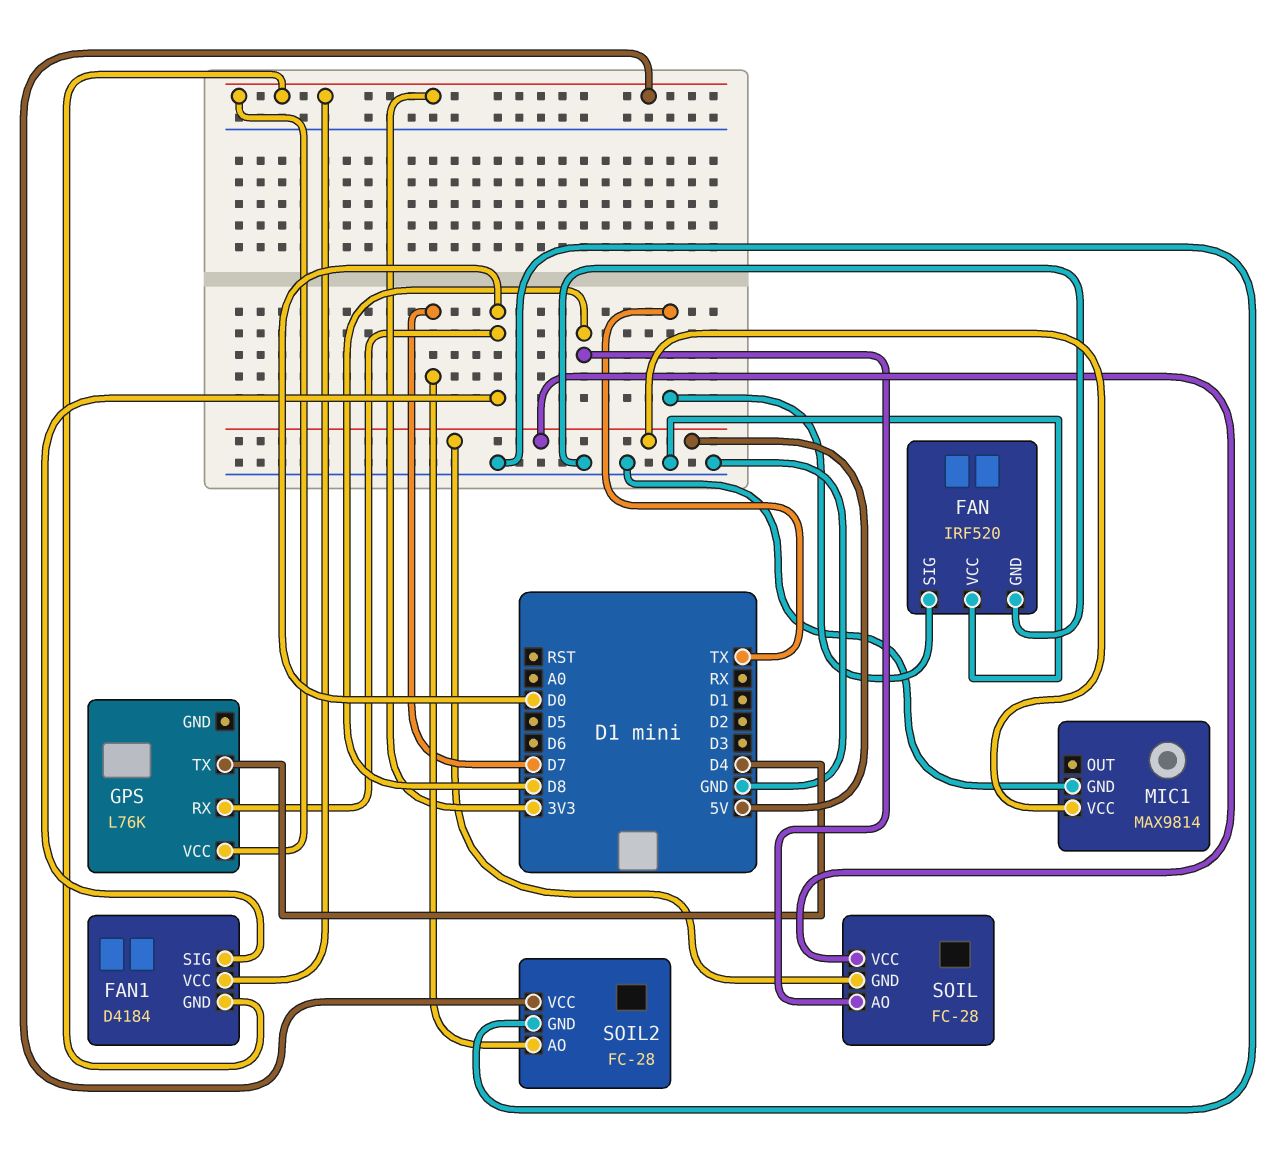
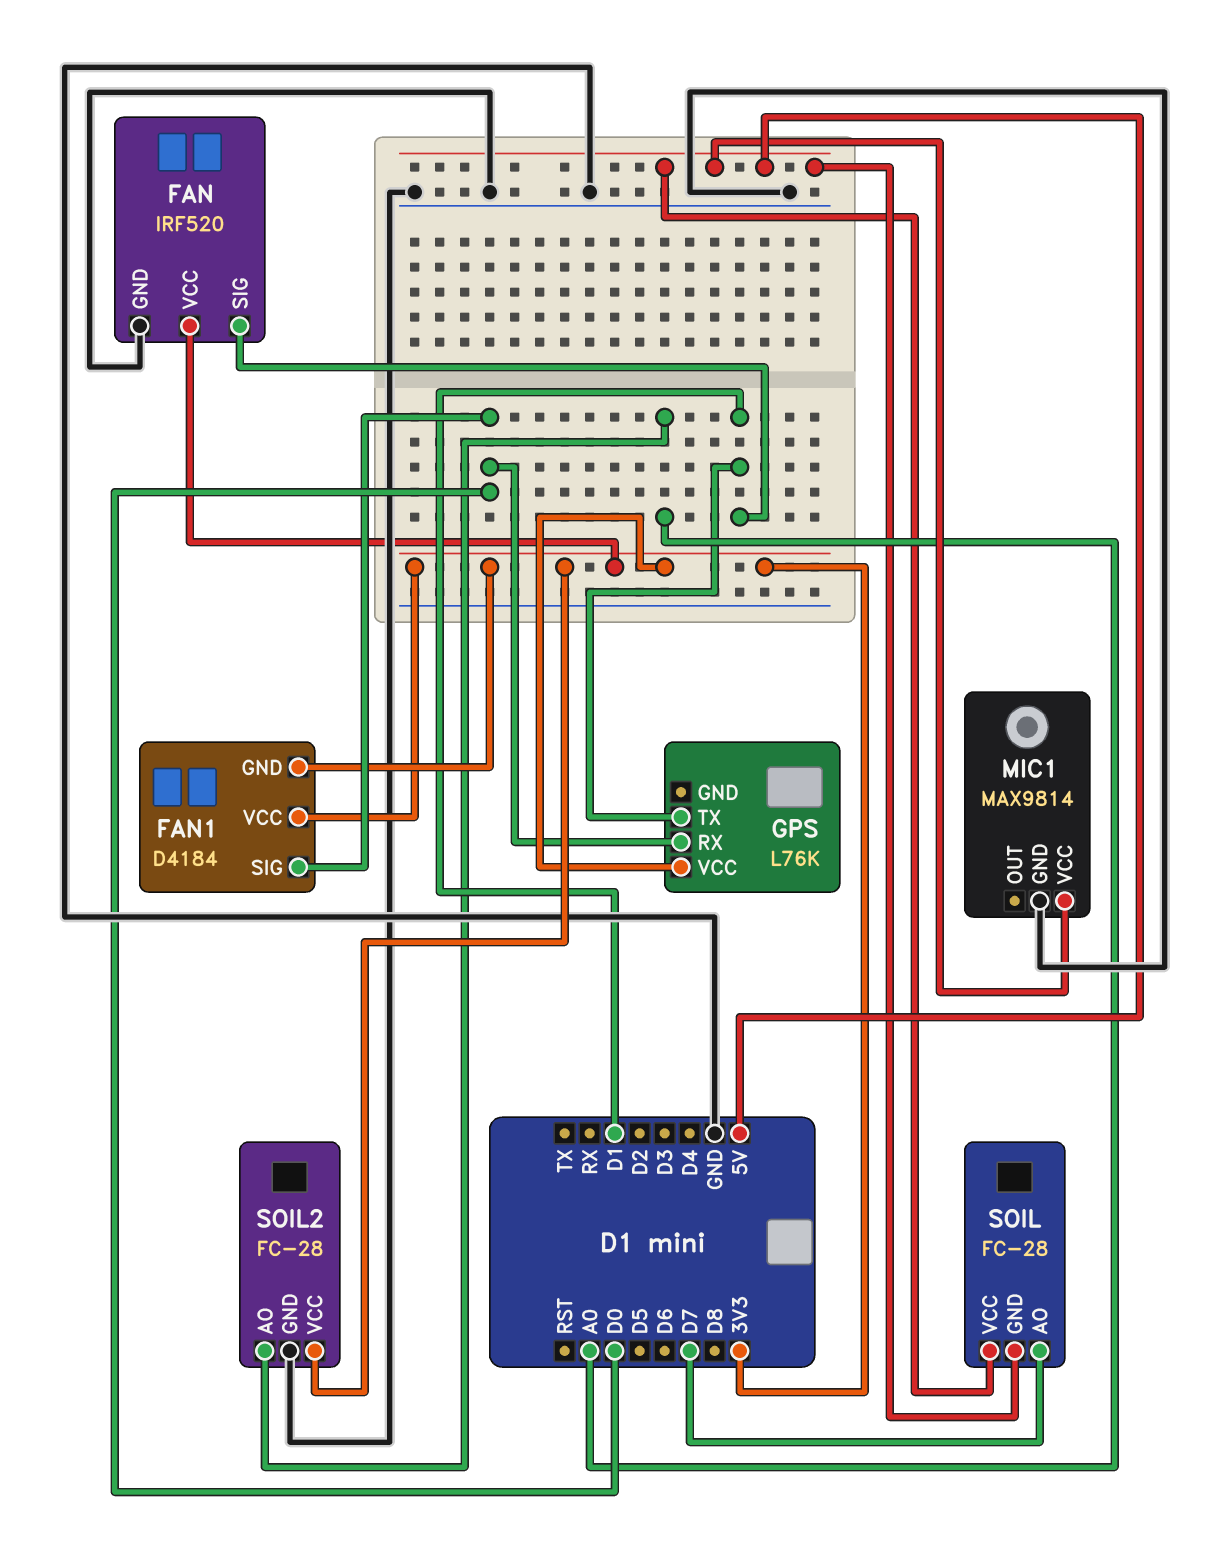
FAN pin SIG: TX -> D1
FAN pin VCC: GND -> 3V3
GPS pin TX: D4 -> D1
SOIL pin AO: D8 -> D7
SOIL2 pin AO: D7 -> A0

